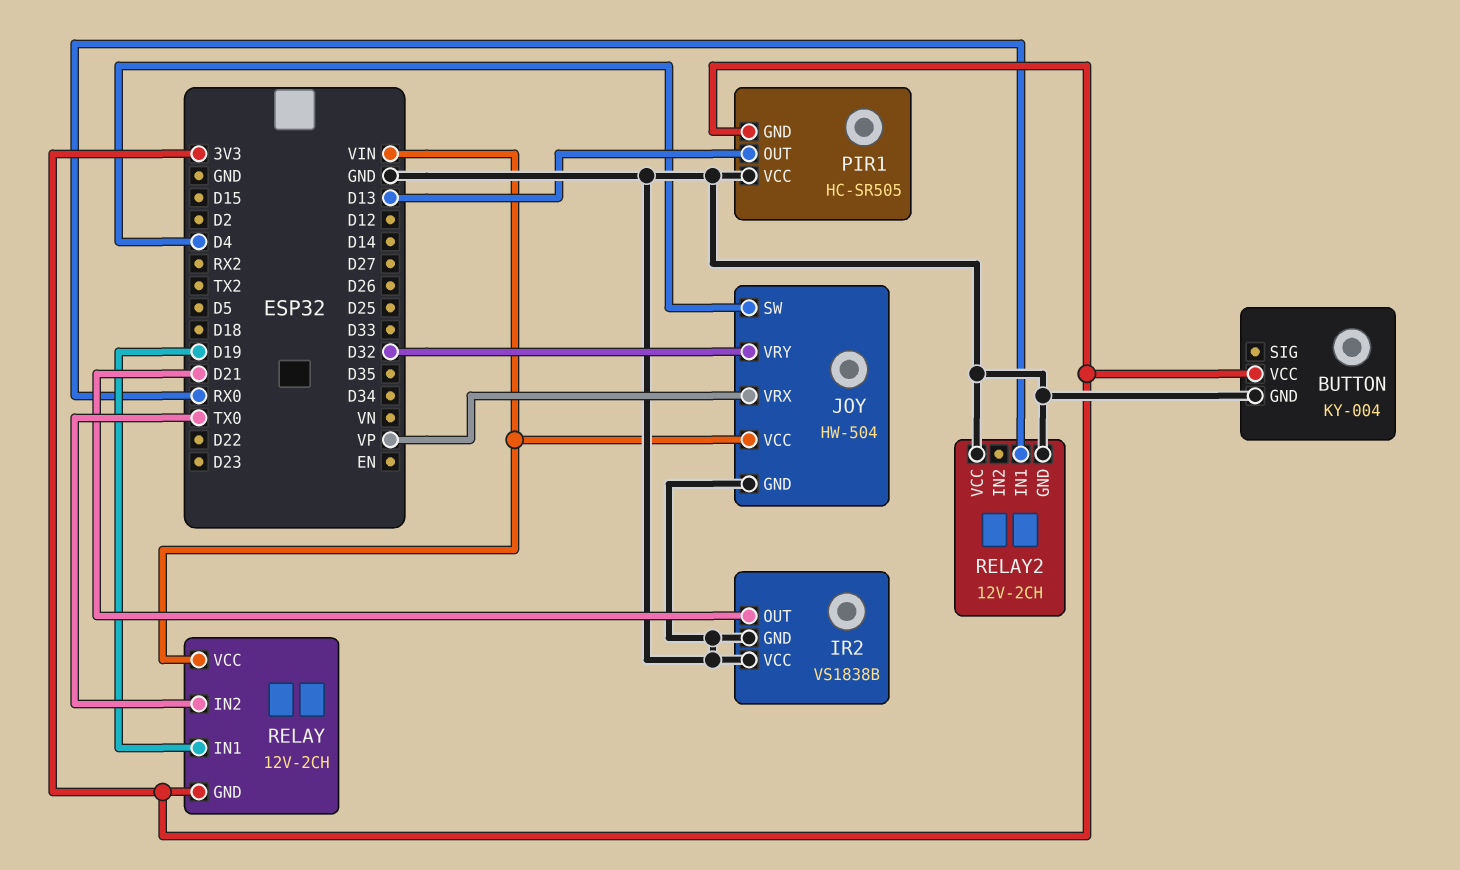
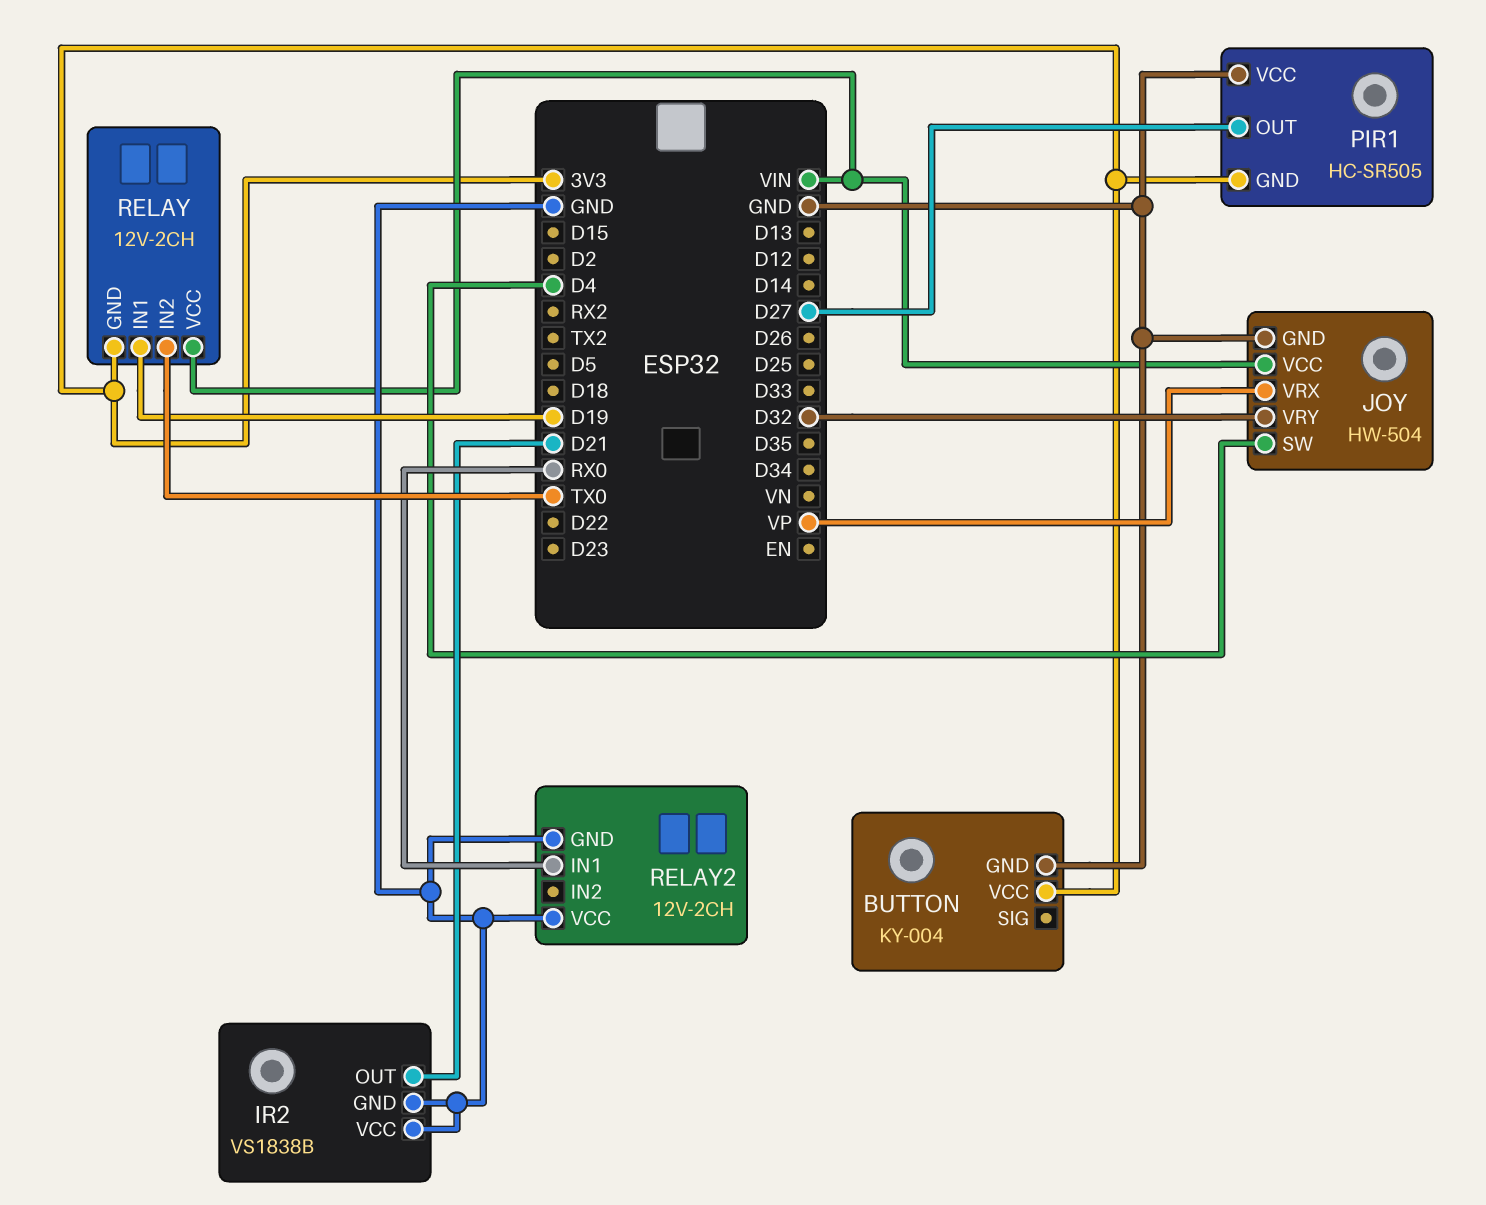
PIR1 pin OUT: D13 -> D27

